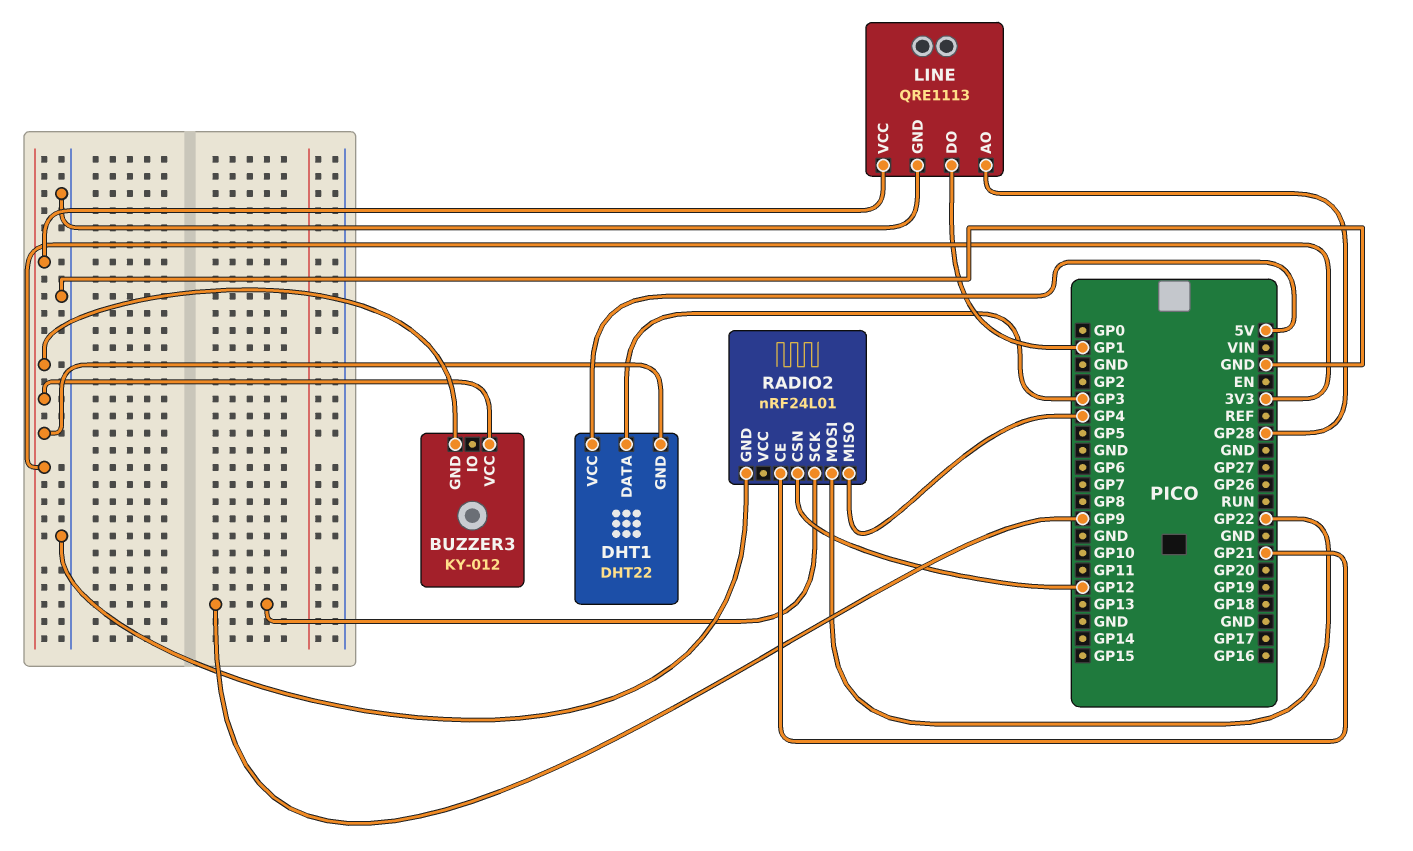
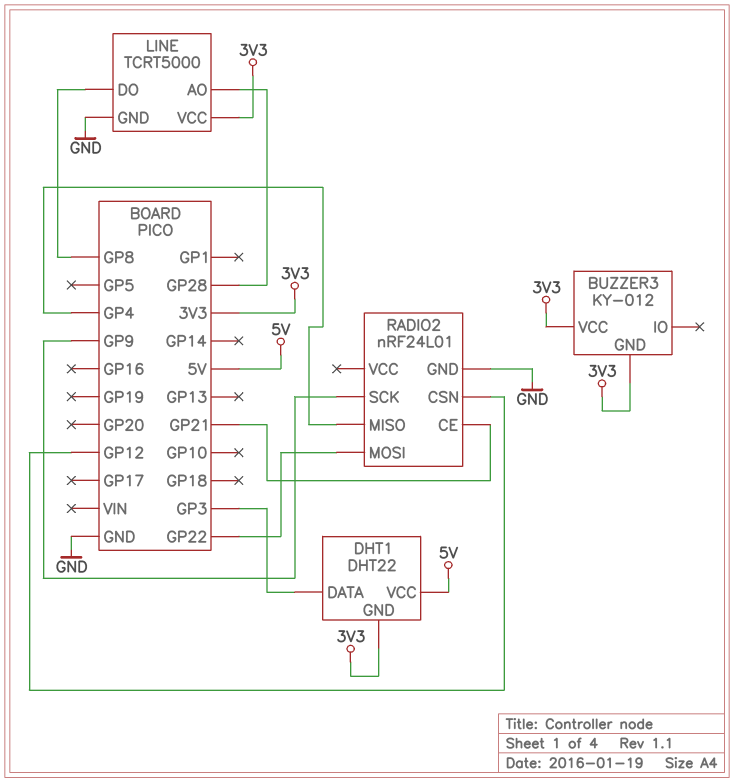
LINE: QRE1113 -> TCRT5000
LINE pin DO: GP1 -> GP8

